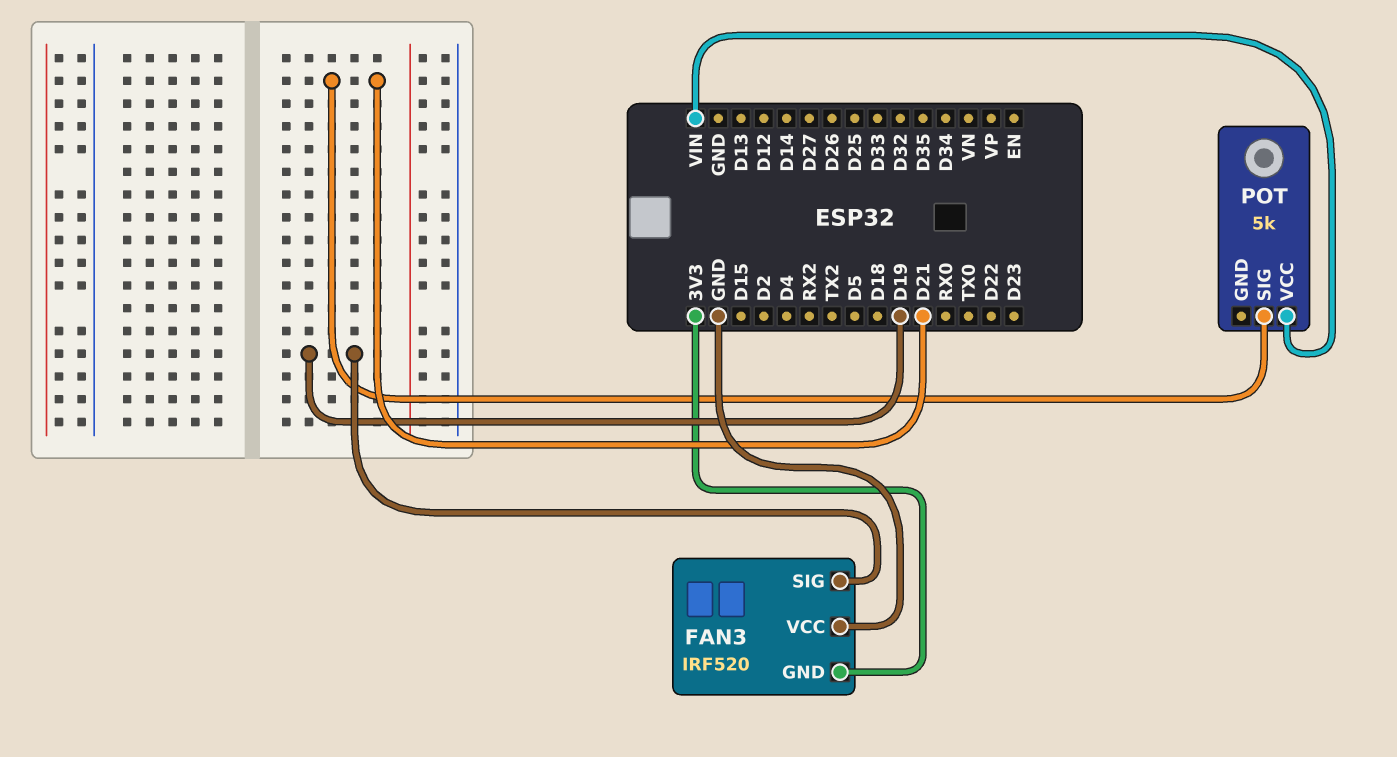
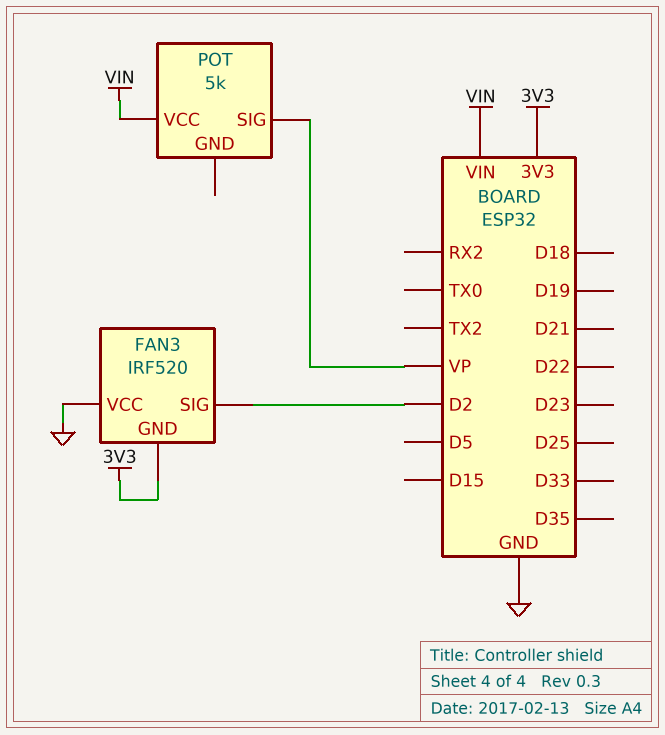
FAN3 pin SIG: D19 -> D2
POT pin SIG: D21 -> VP

